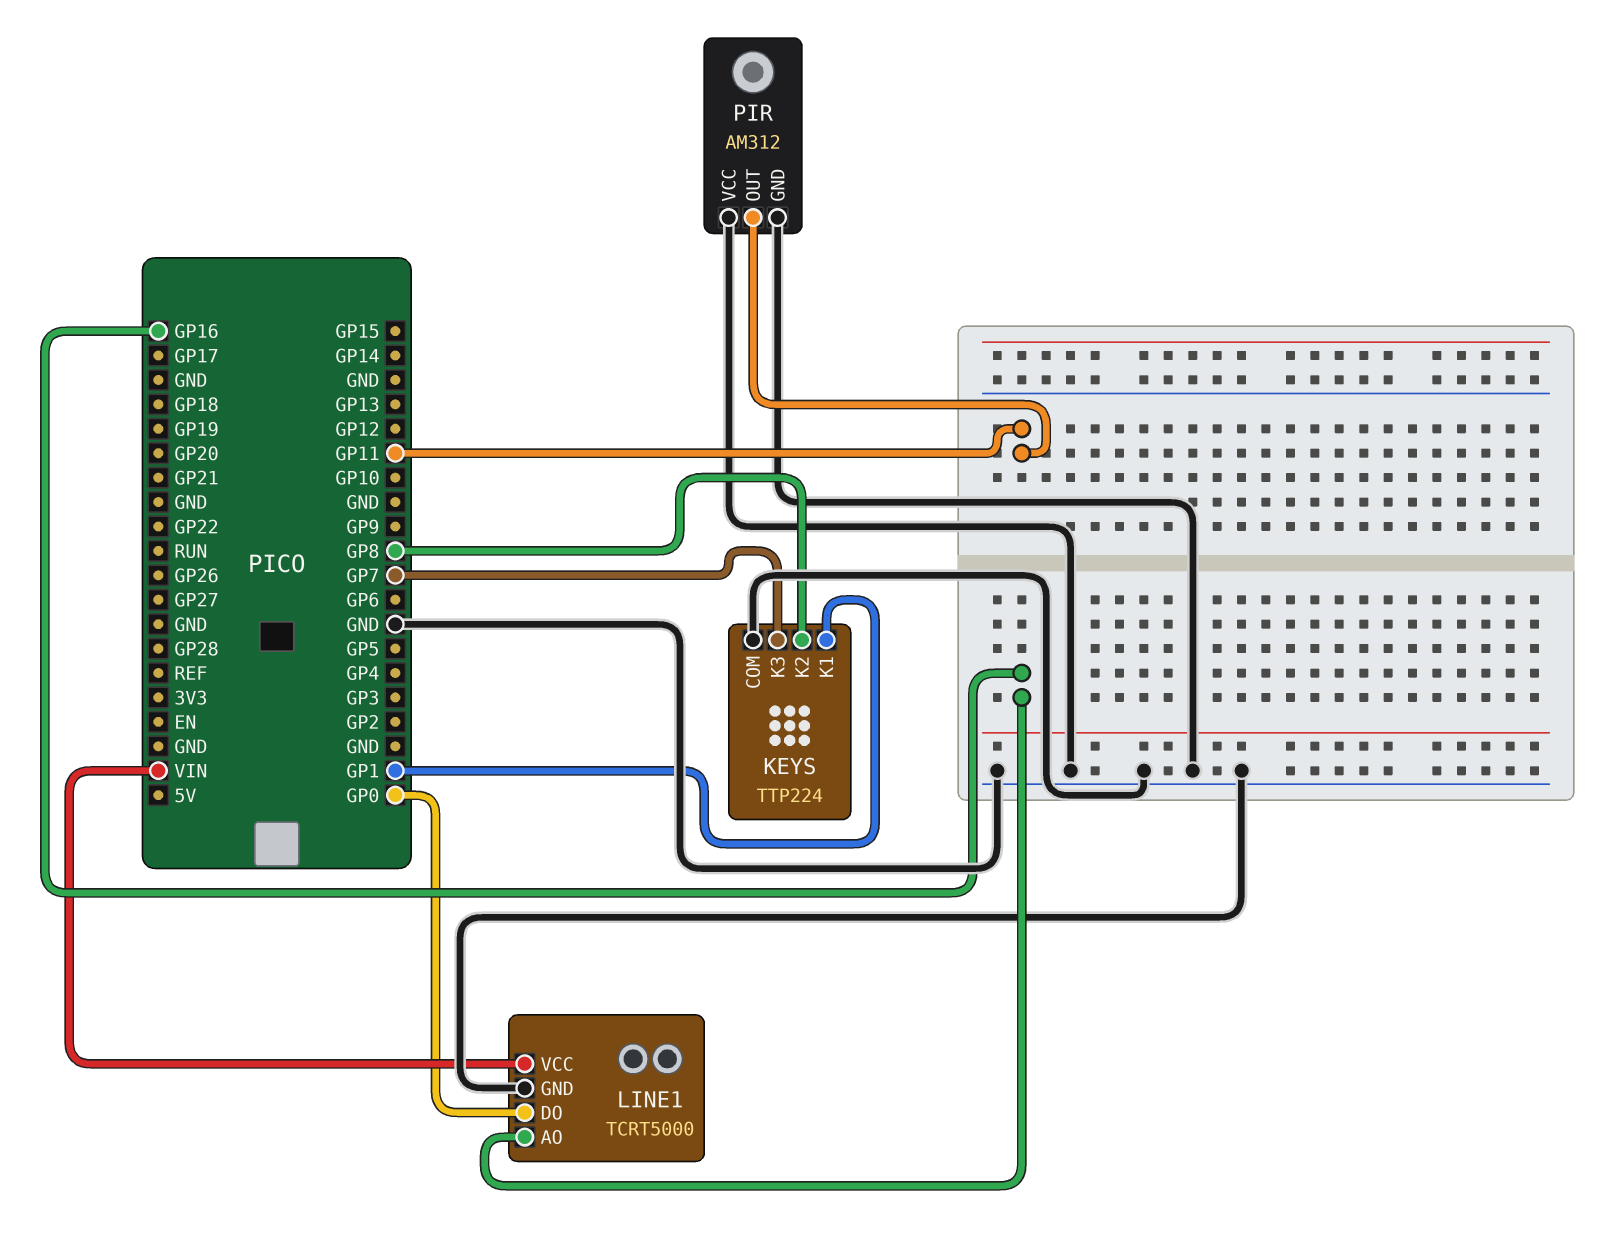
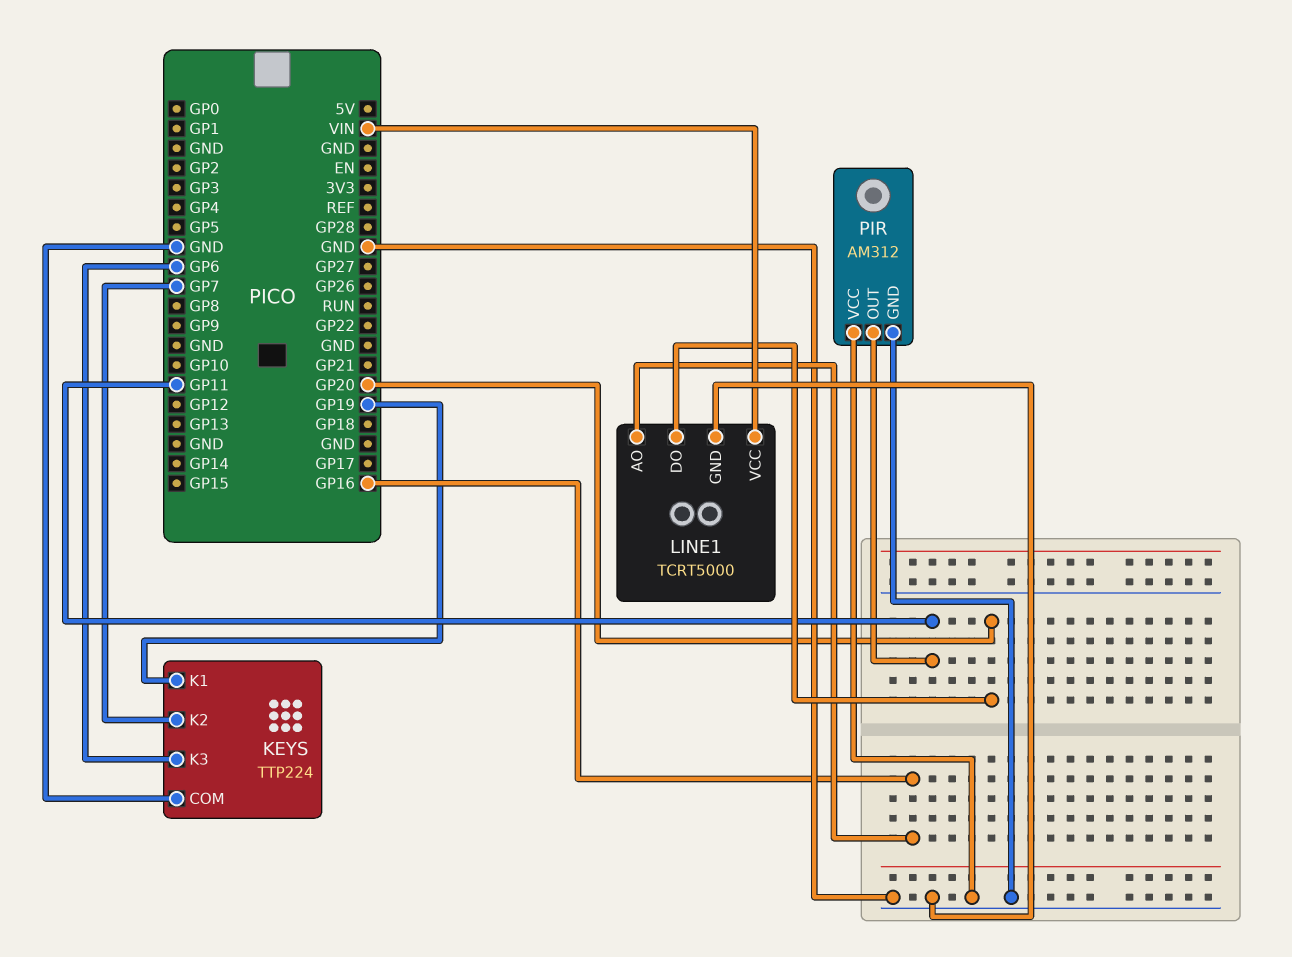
KEYS pin K1: GP1 -> GP19
KEYS pin K2: GP8 -> GP7
KEYS pin K3: GP7 -> GP6
LINE1 pin DO: GP0 -> GP20

